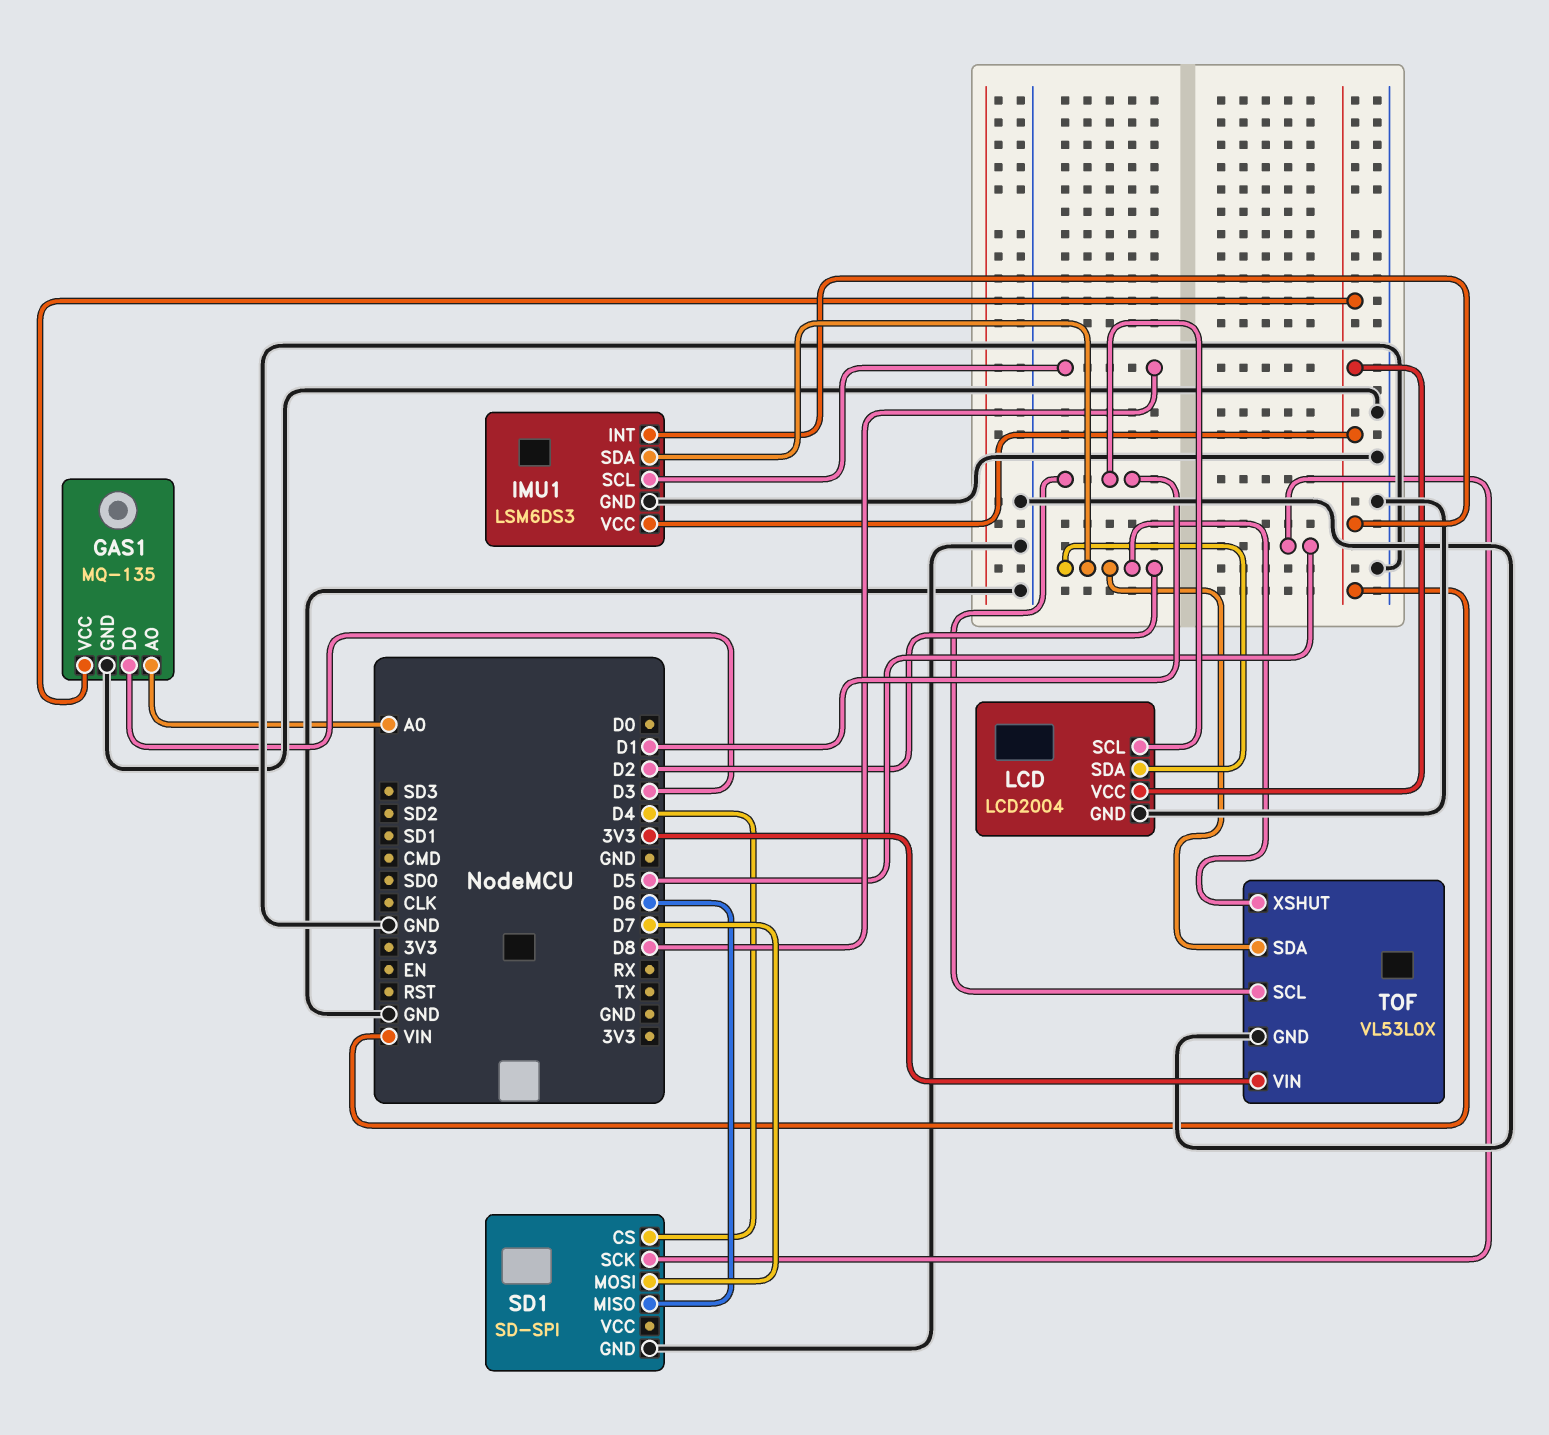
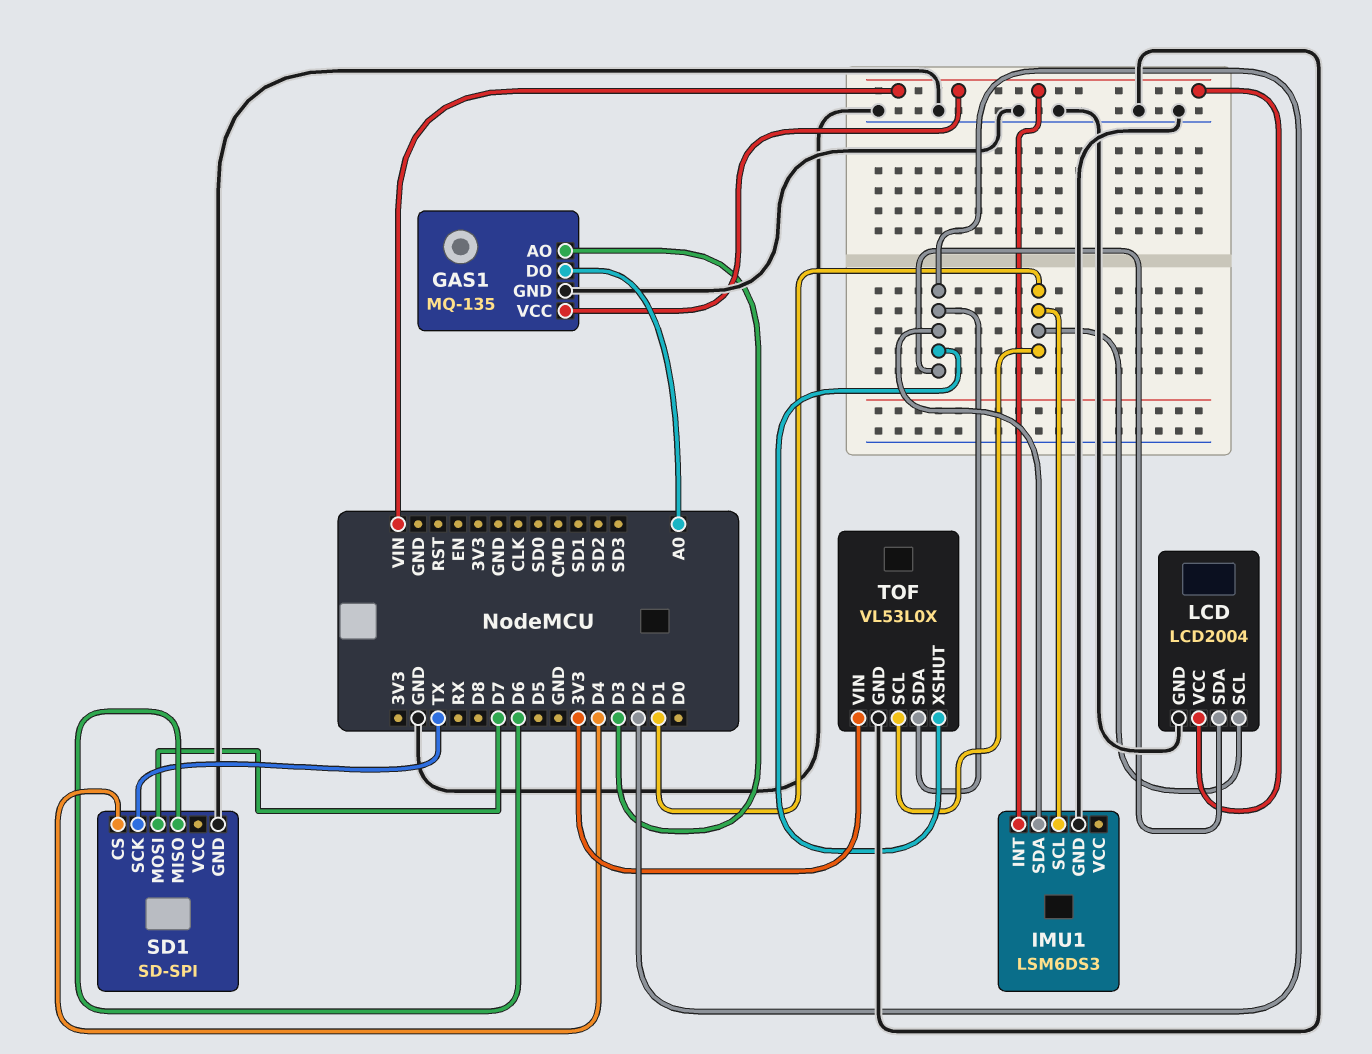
GAS1 pin AO: A0 -> D3
GAS1 pin DO: D3 -> A0
IMU1 pin SCL: D8 -> D1
IMU1 pin VCC: VIN -> none
SD1 pin SCK: D5 -> TX

